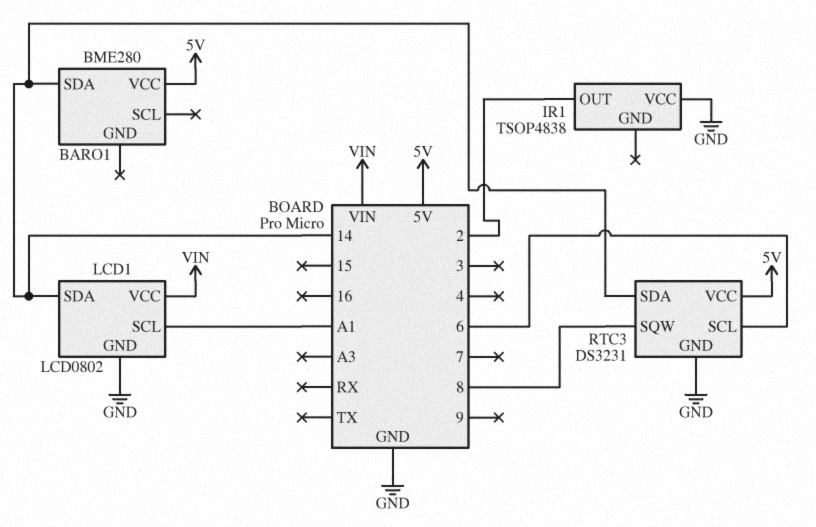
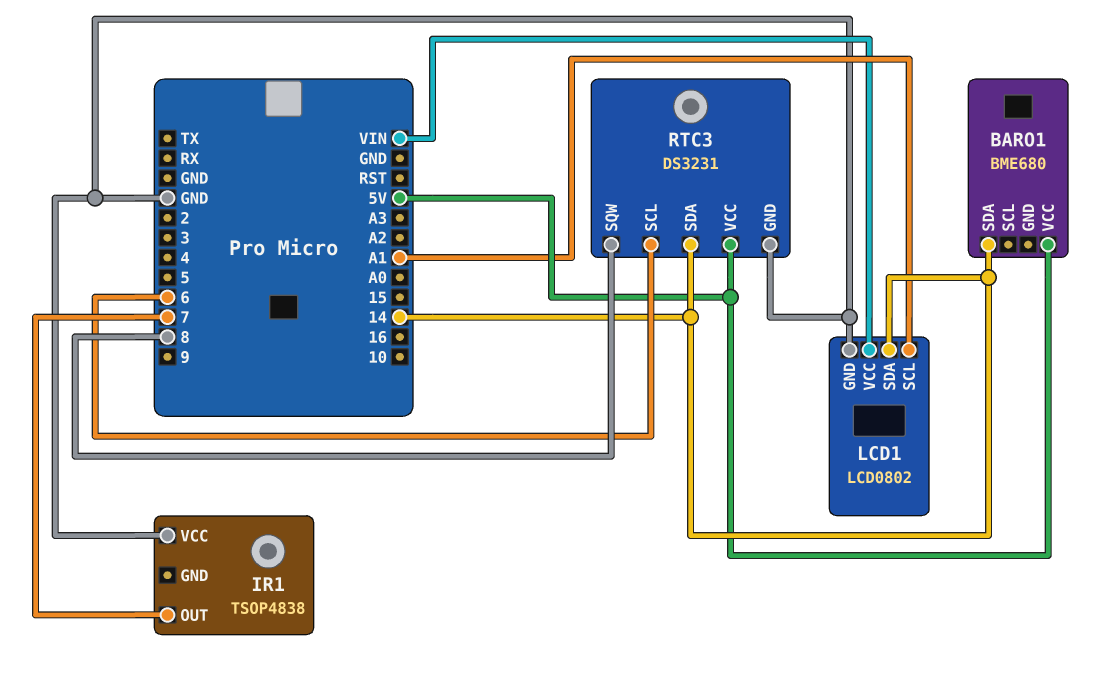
BARO1: BME280 -> BME680
IR1 pin OUT: 2 -> 7

